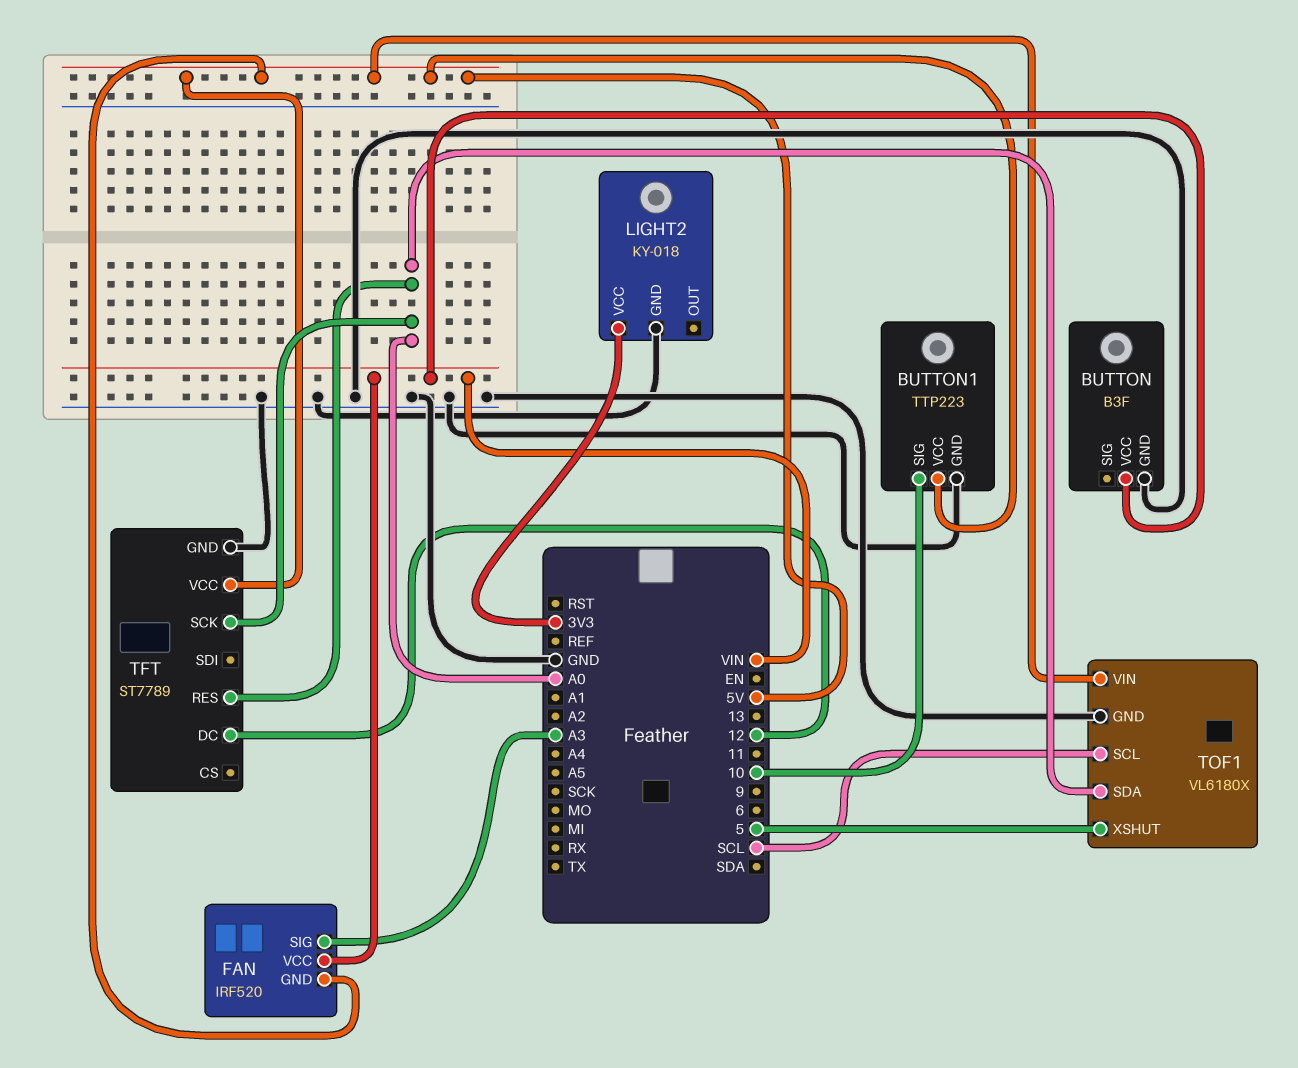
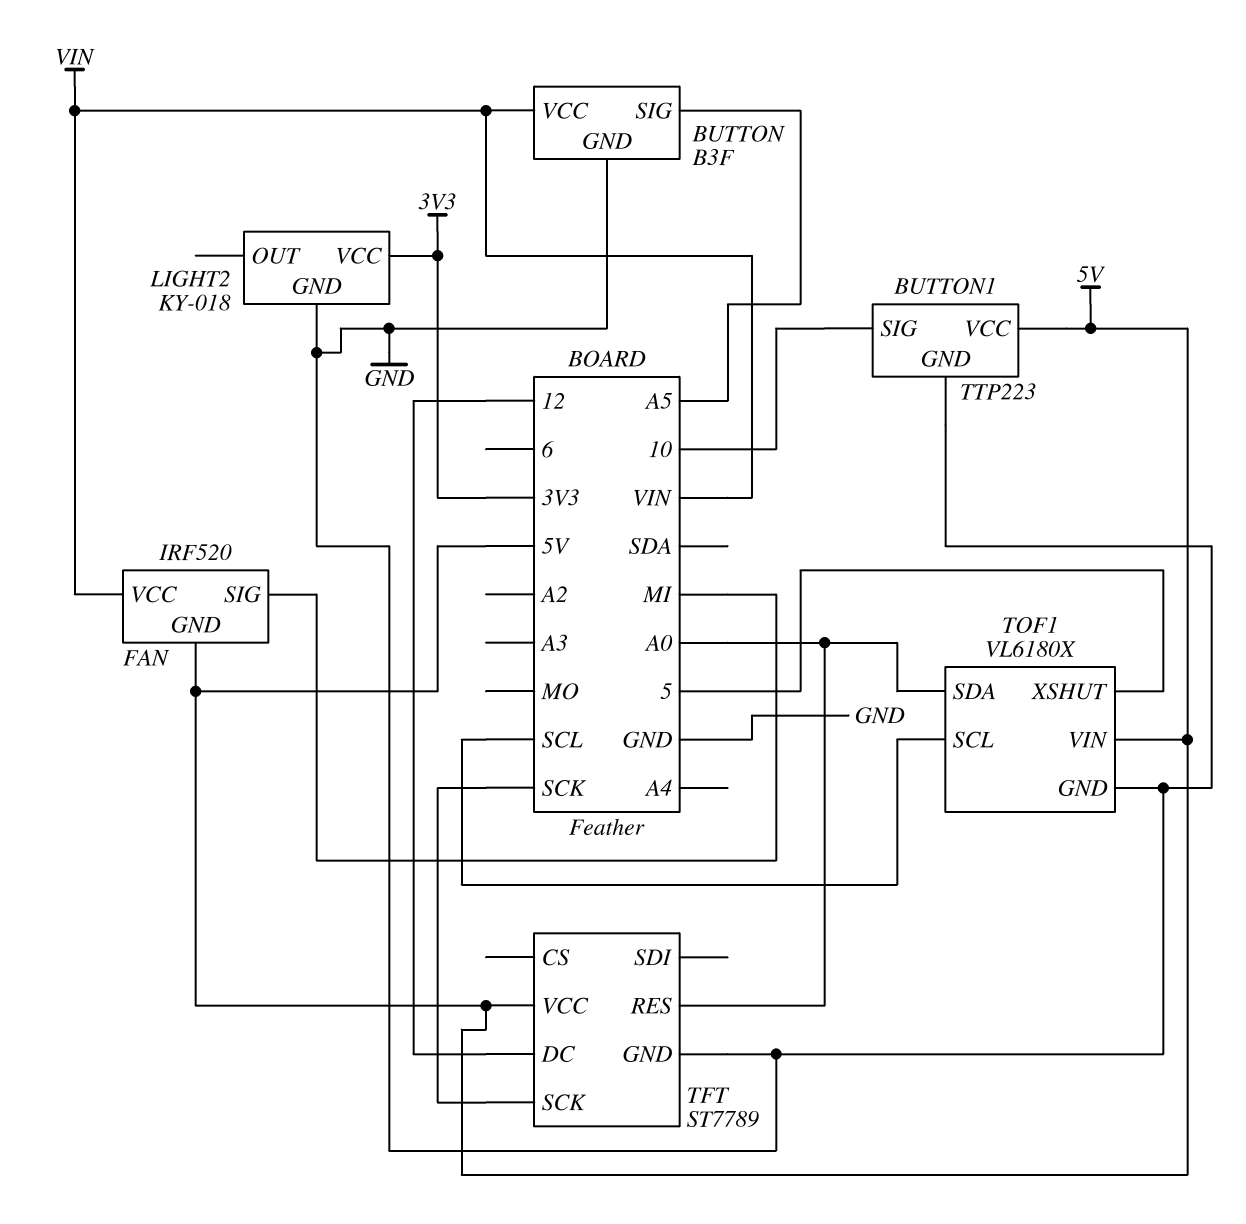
BUTTON pin SIG: none -> A5
FAN pin SIG: A3 -> MI
TFT pin SCK: A0 -> SCK

